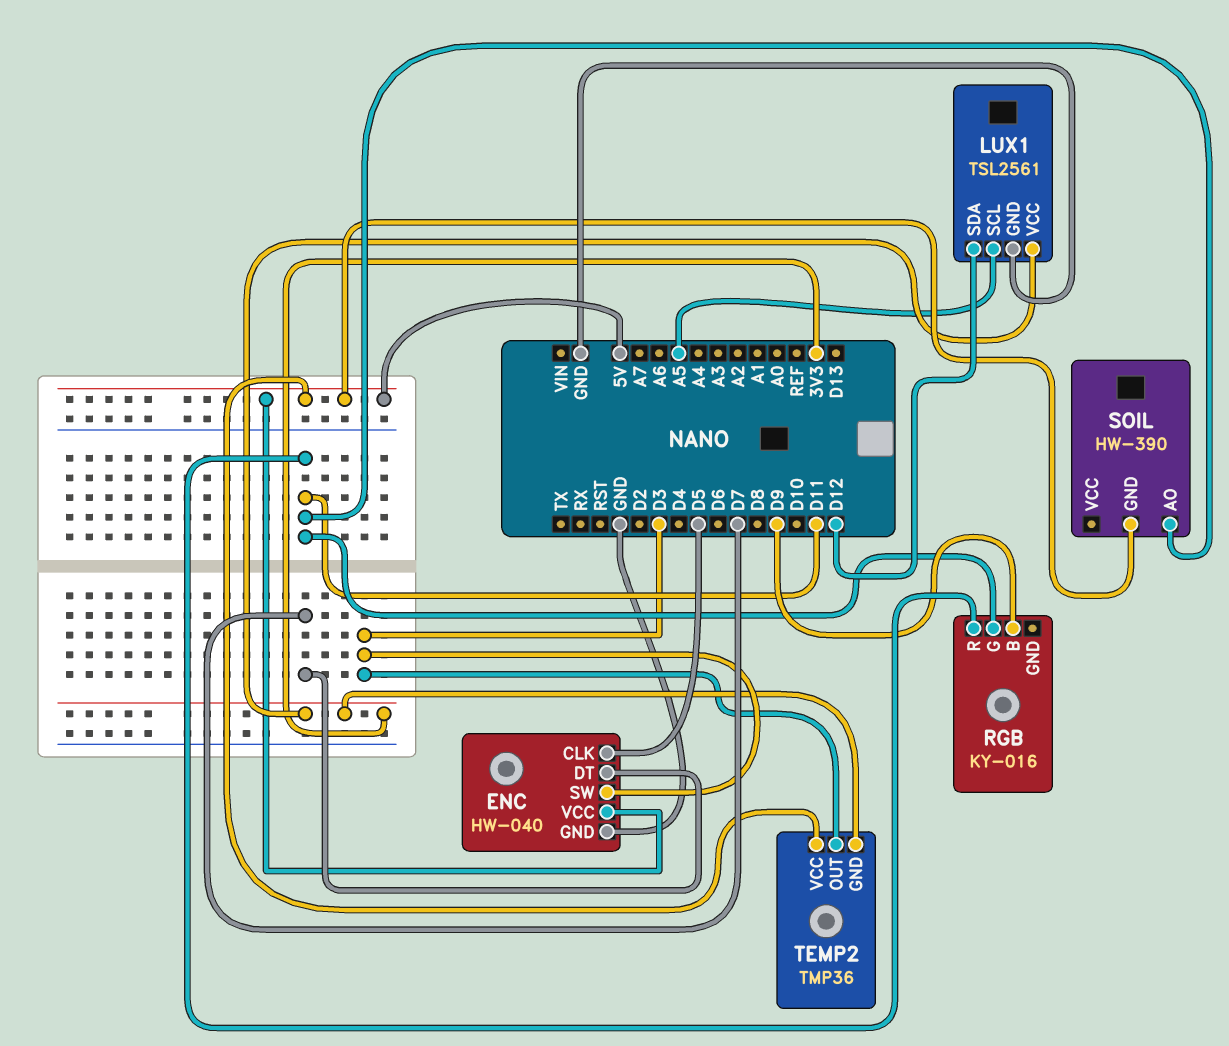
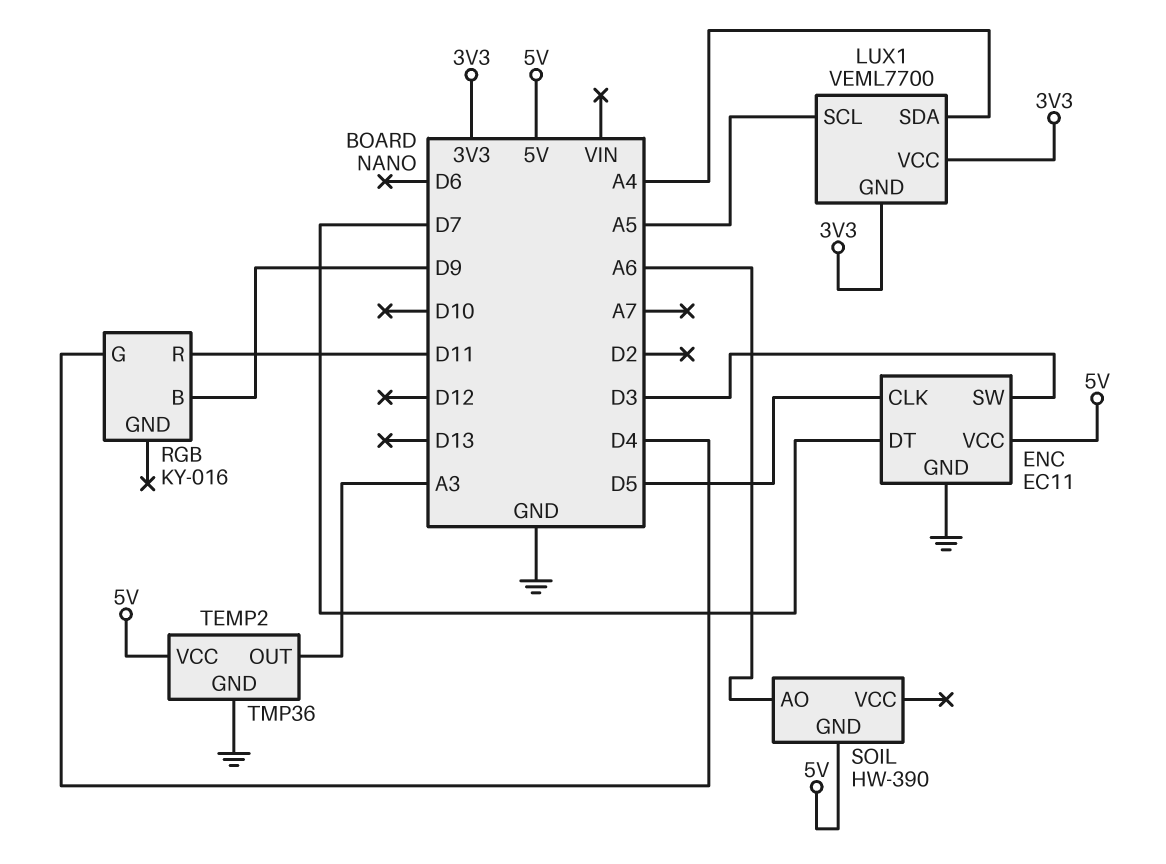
ENC: HW-040 -> EC11
LUX1: TSL2561 -> VEML7700
LUX1 pin GND: GND -> 3V3
LUX1 pin SDA: D12 -> A4
RGB pin G: D11 -> D4
SOIL pin AO: D11 -> A6
TEMP2 pin GND: 3V3 -> GND
TEMP2 pin OUT: D3 -> A3

